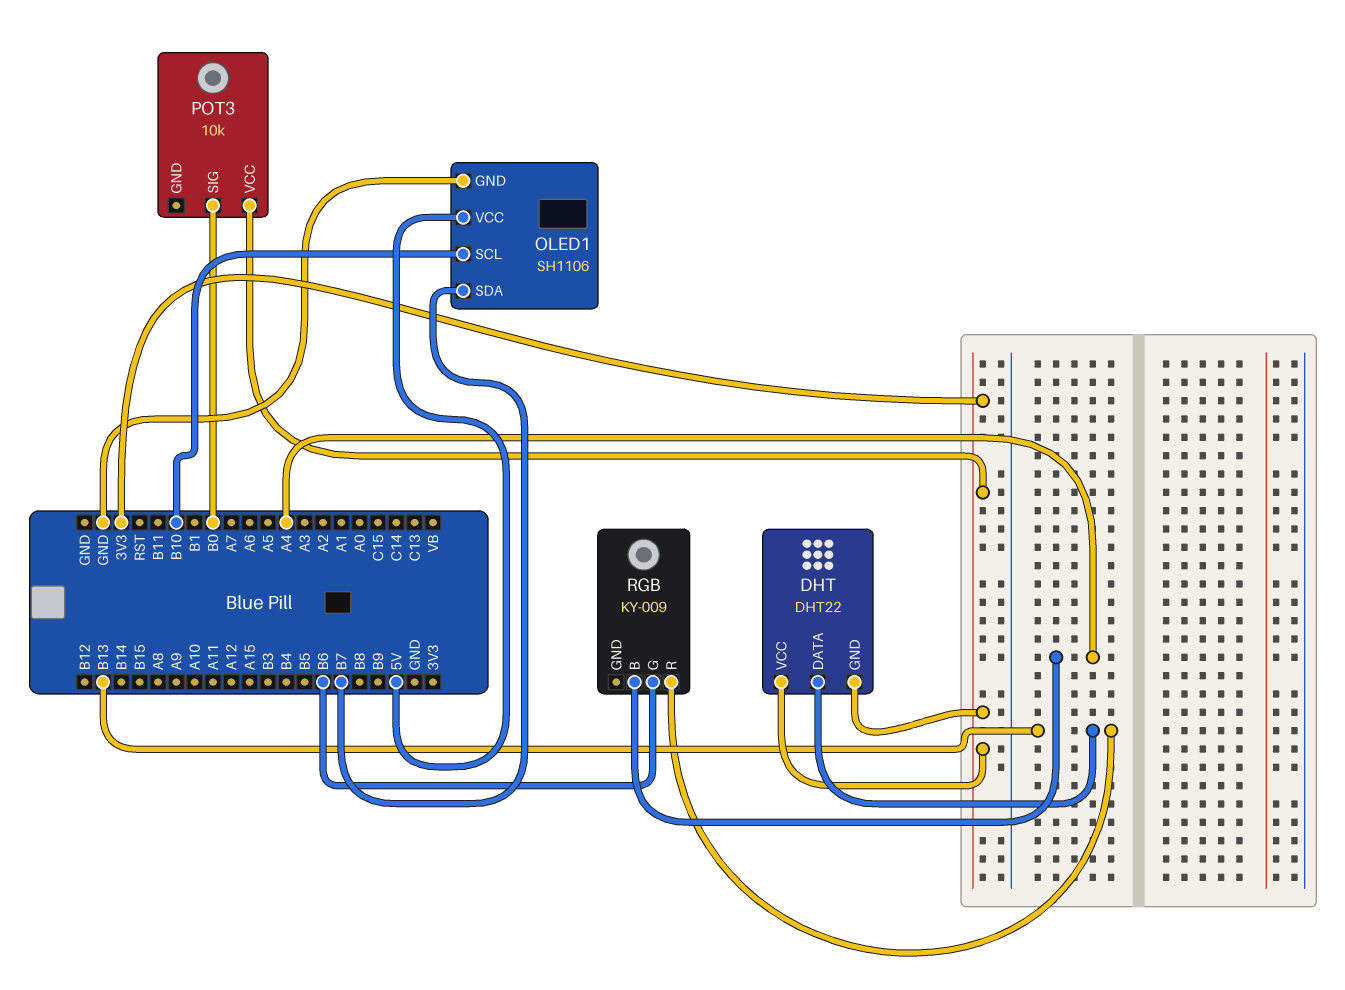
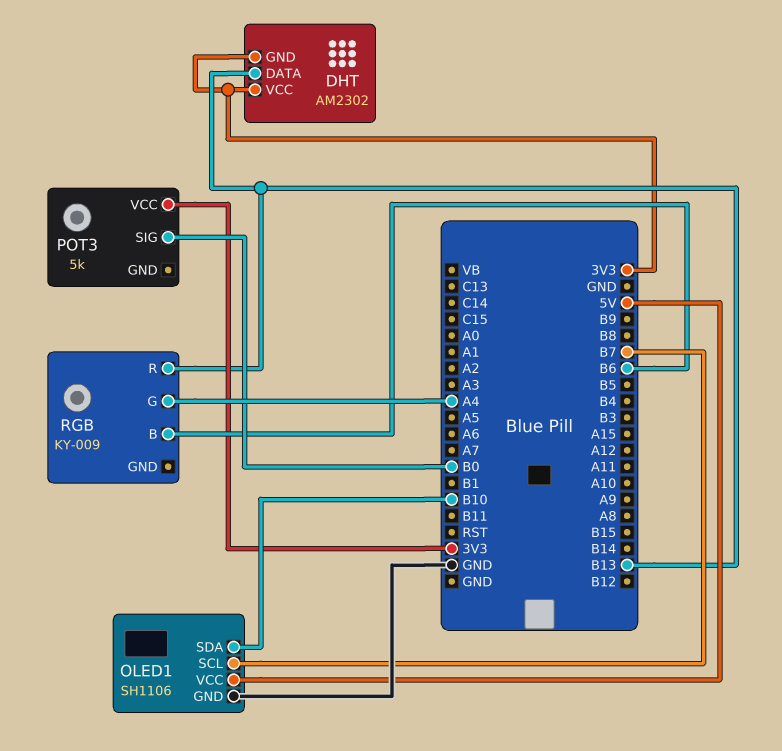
DHT: DHT22 -> AM2302
OLED1 pin SCL: B10 -> B7
OLED1 pin SDA: B7 -> B10
POT3: 10k -> 5k
RGB pin B: A4 -> B6
RGB pin G: B6 -> A4

